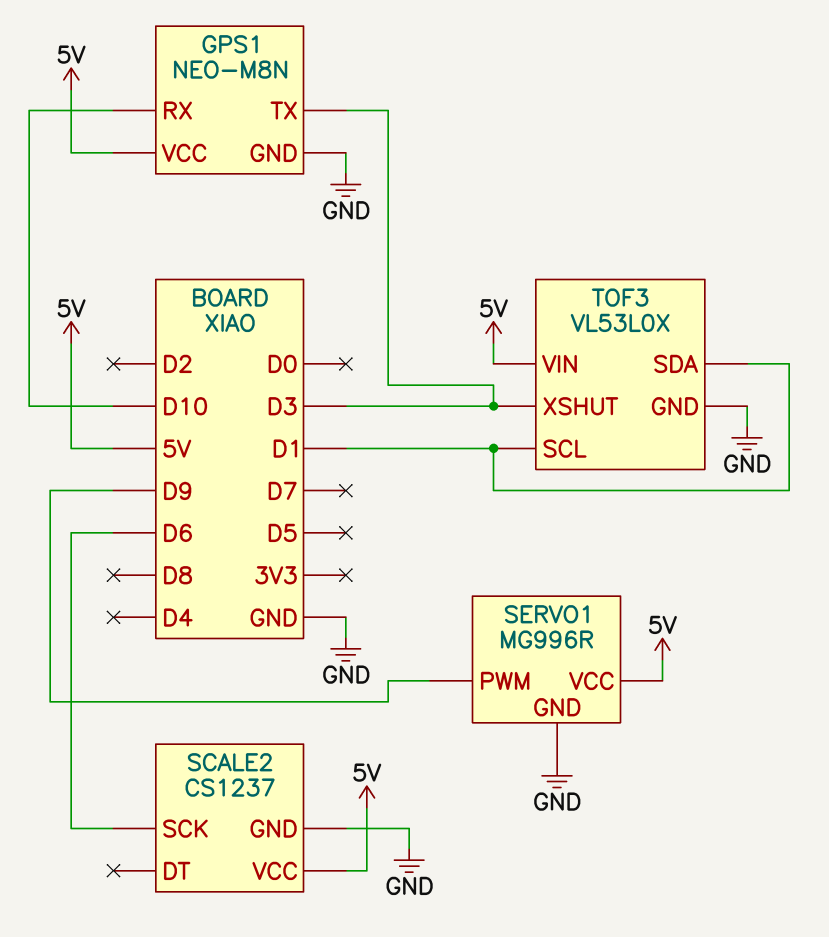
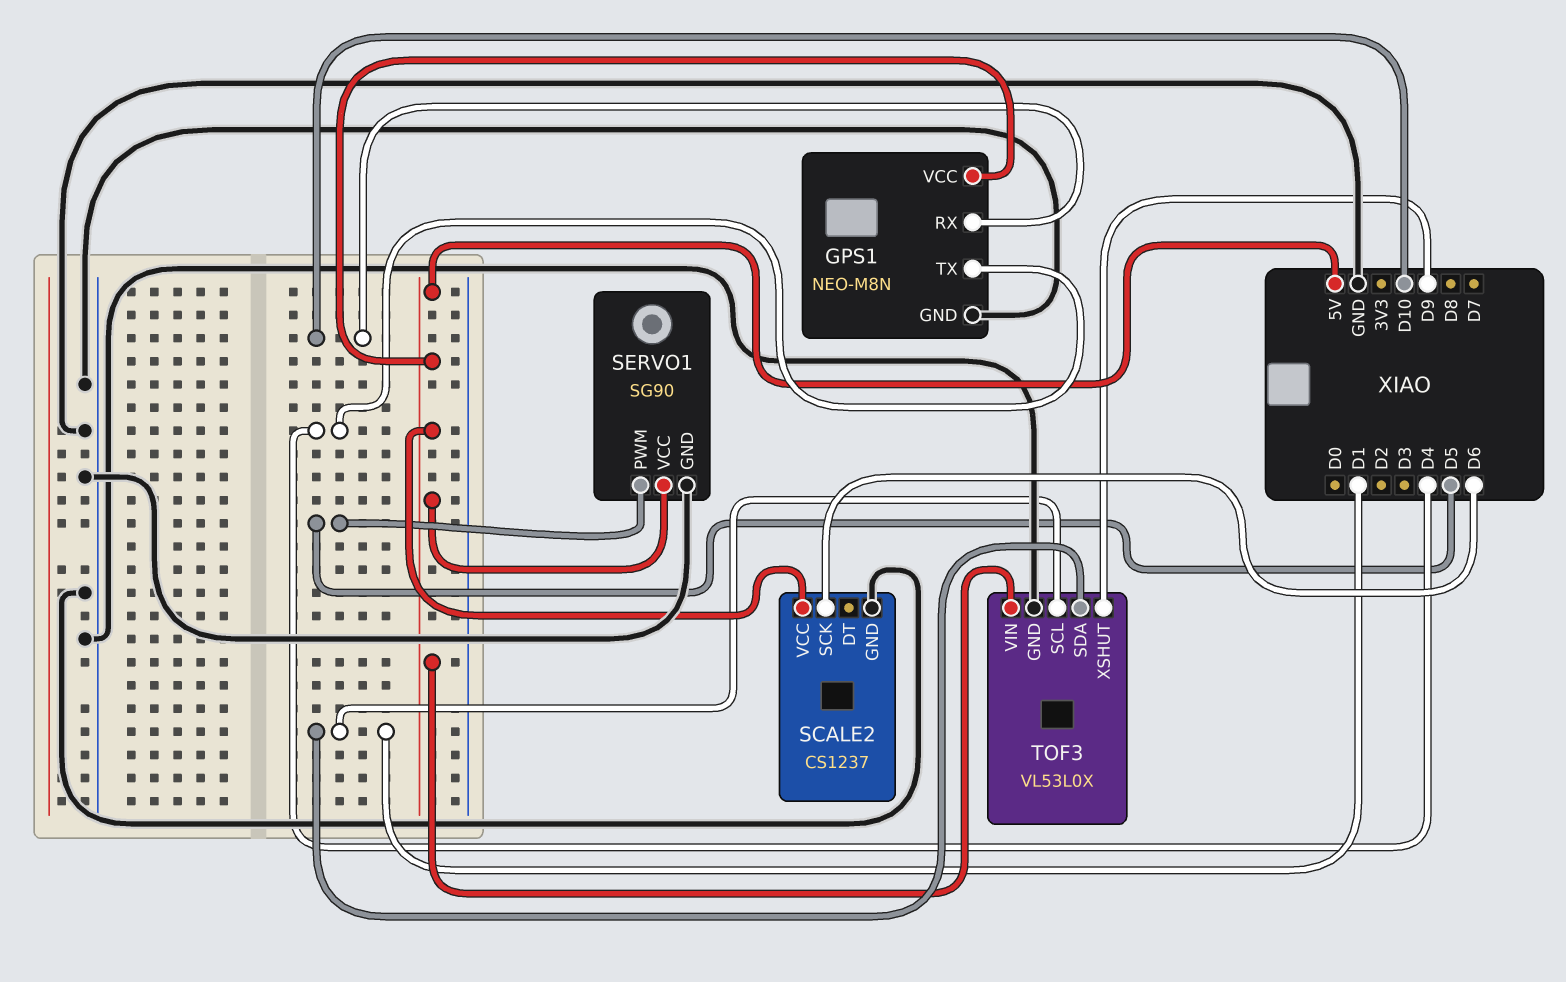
GPS1 pin TX: D3 -> D4
SERVO1: MG996R -> SG90
SERVO1 pin PWM: D9 -> D5
TOF3 pin XSHUT: D3 -> D9

